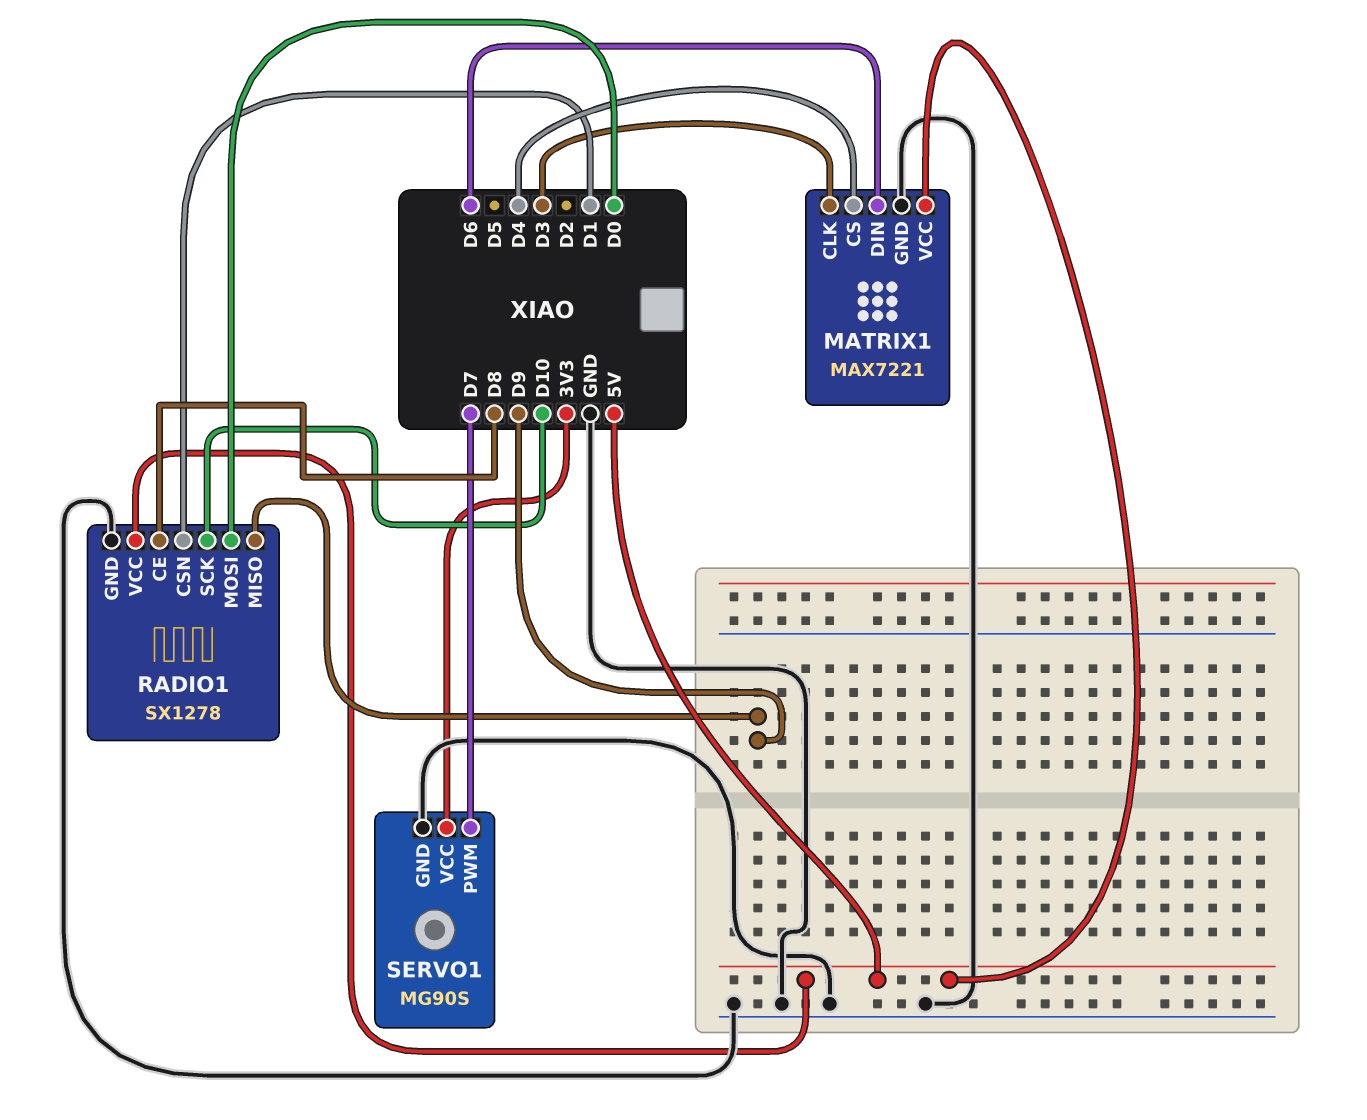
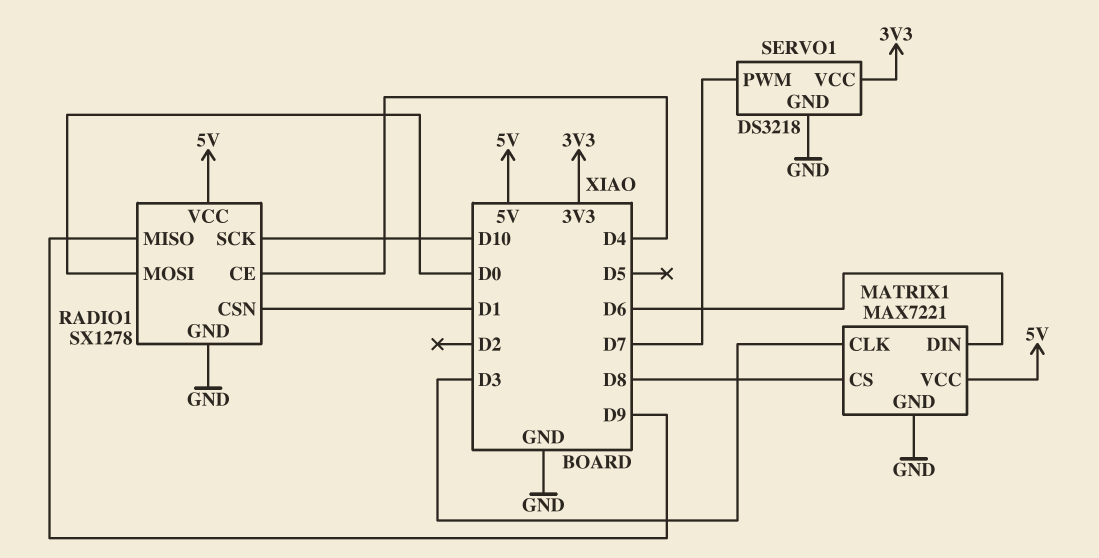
MATRIX1 pin CS: D4 -> D8
RADIO1 pin CE: D8 -> D4
SERVO1: MG90S -> DS3218

